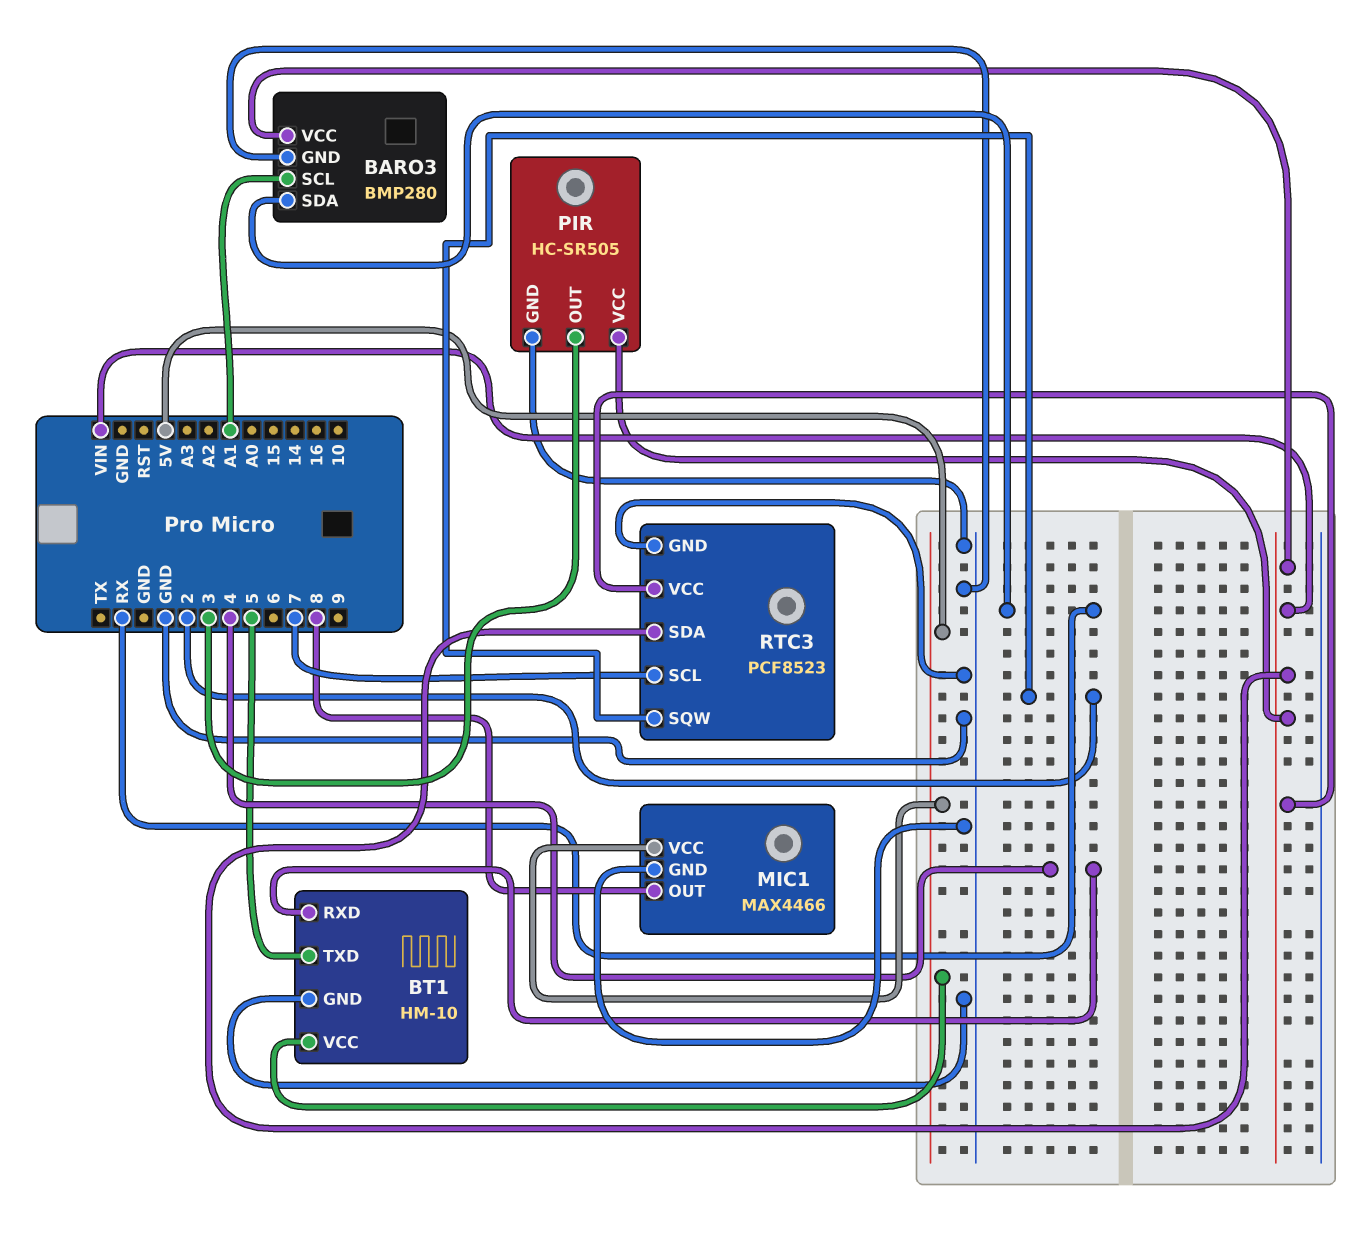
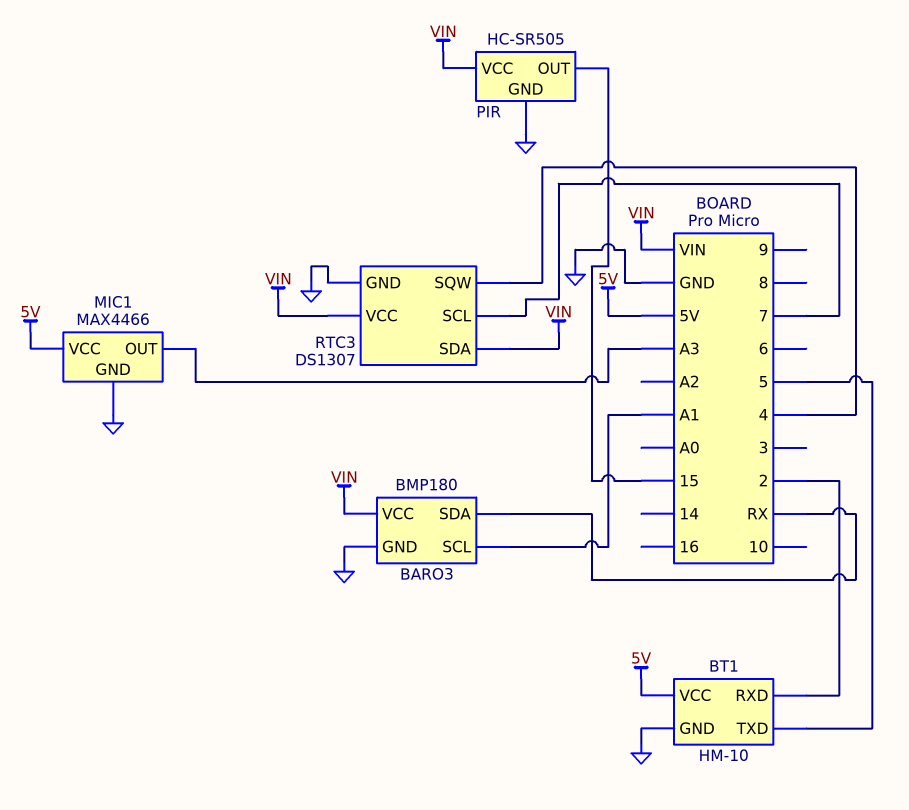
BARO3: BMP280 -> BMP180
BT1 pin RXD: 4 -> 2
MIC1 pin OUT: 8 -> A3
PIR pin OUT: 3 -> 15
RTC3: PCF8523 -> DS1307
RTC3 pin SQW: 2 -> 4

